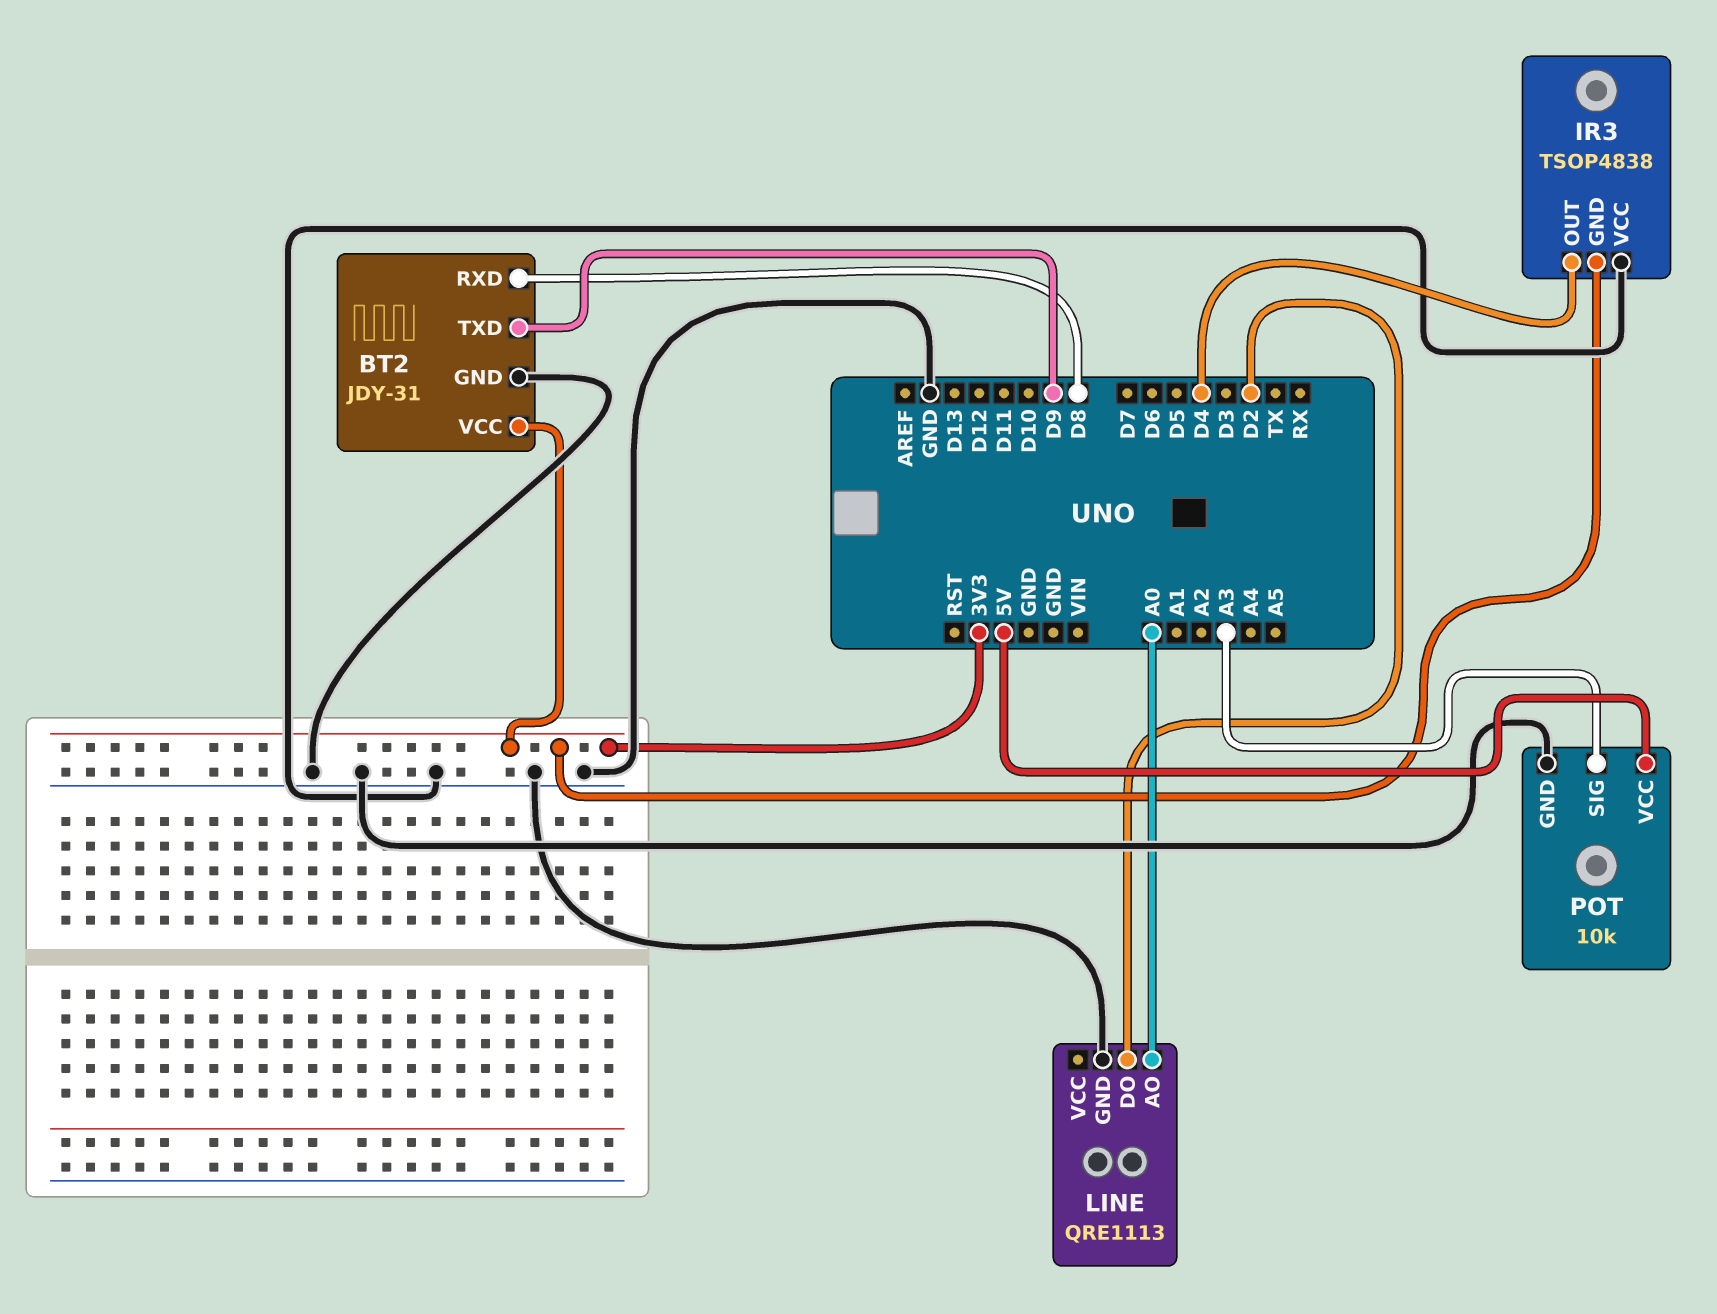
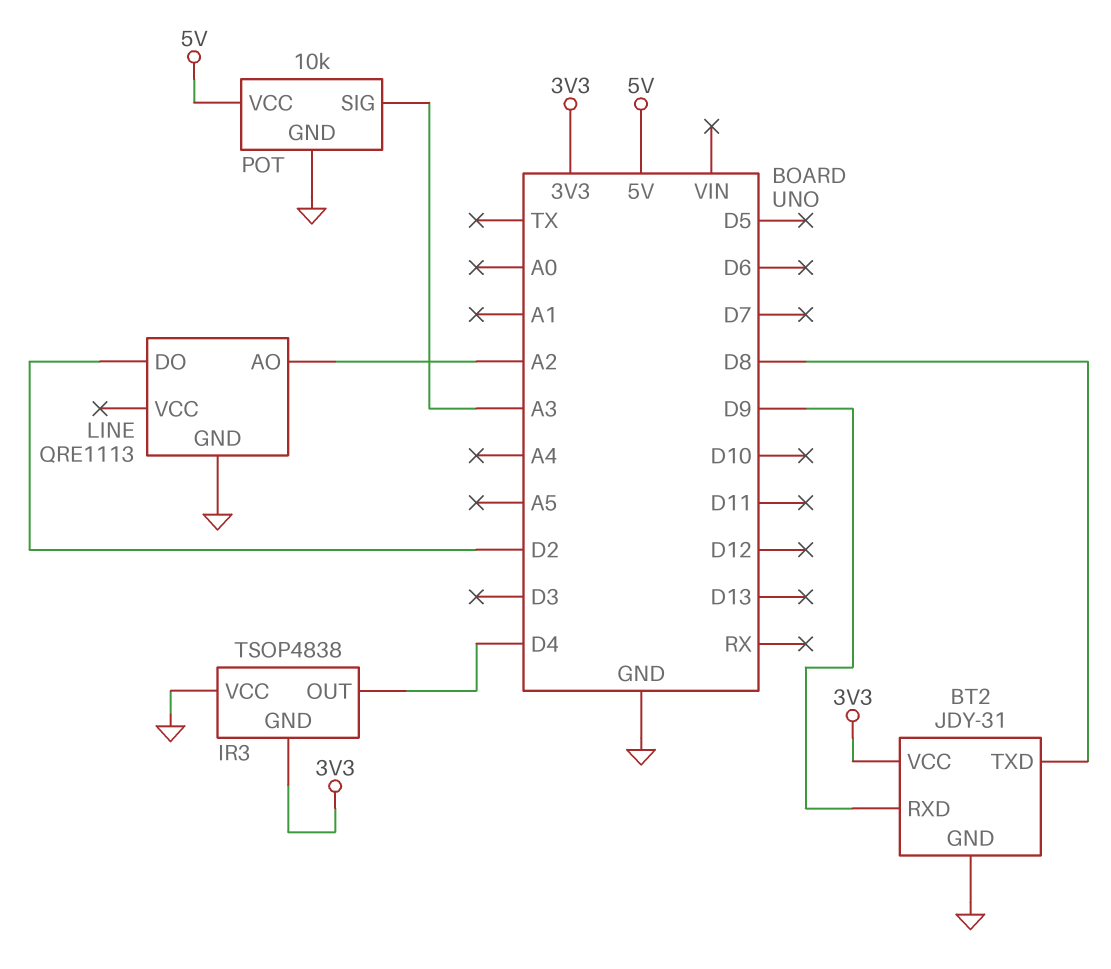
BT2 pin RXD: D8 -> D9
BT2 pin TXD: D9 -> D8
LINE pin AO: A0 -> A2

